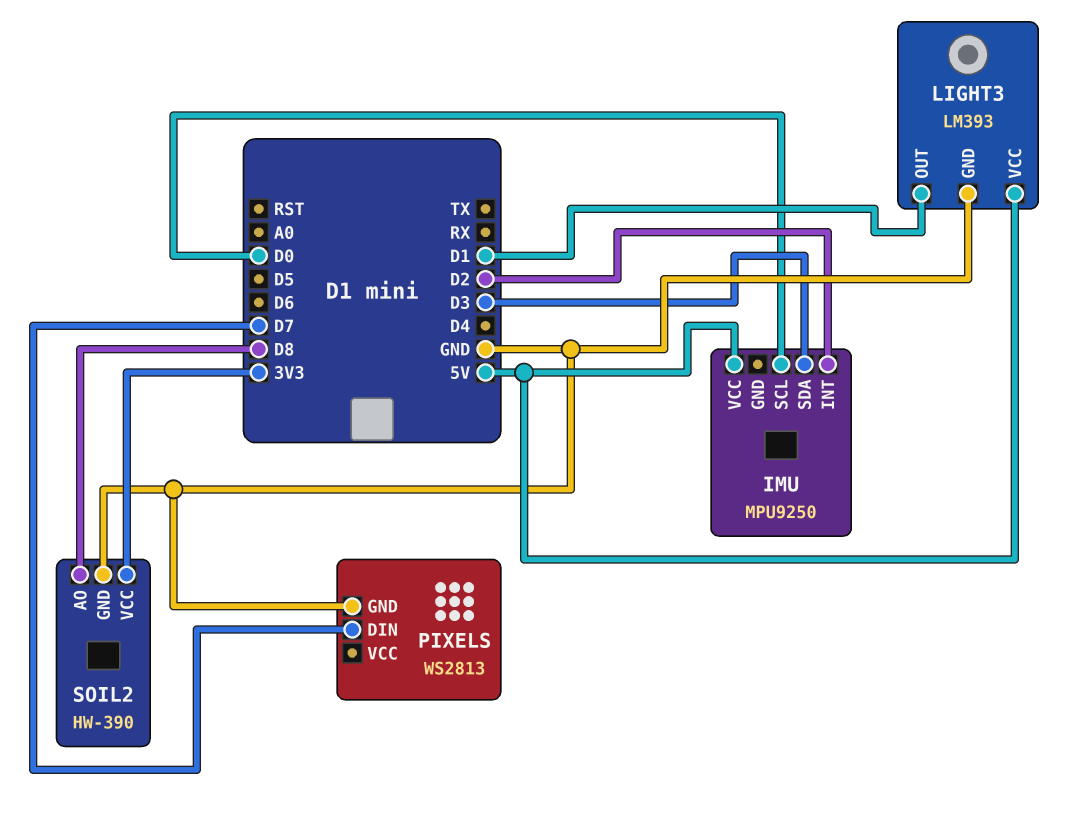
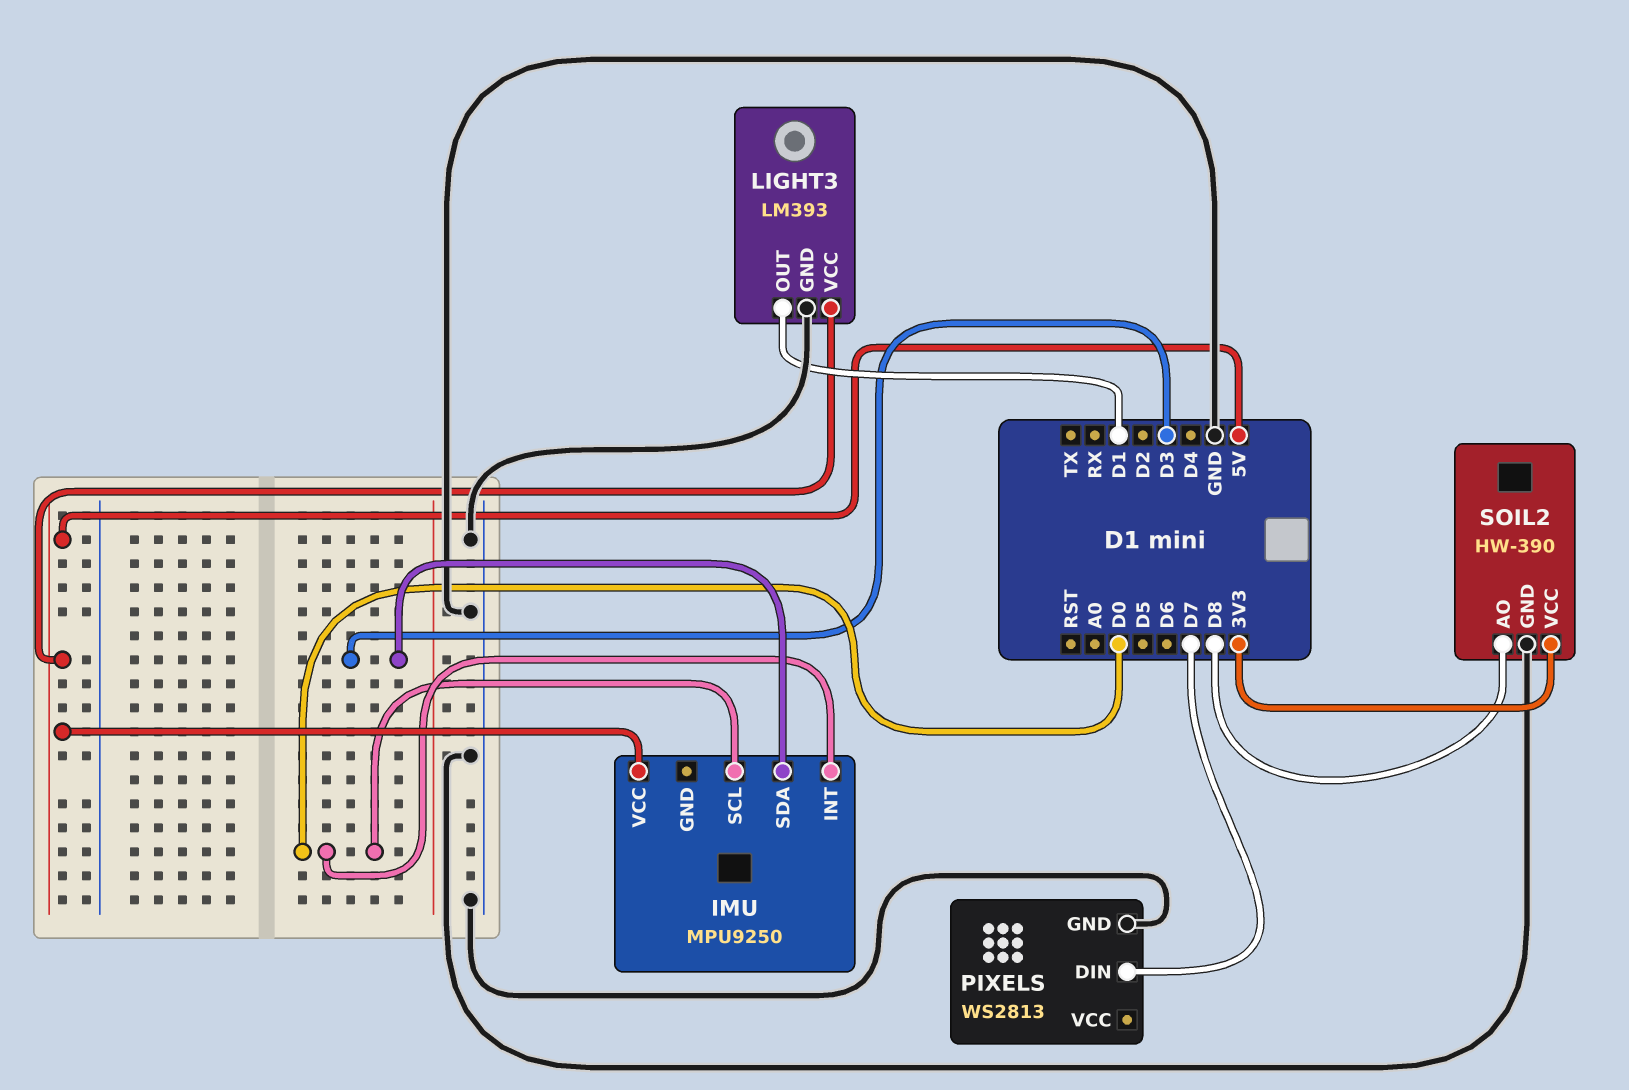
IMU pin INT: D2 -> D0

